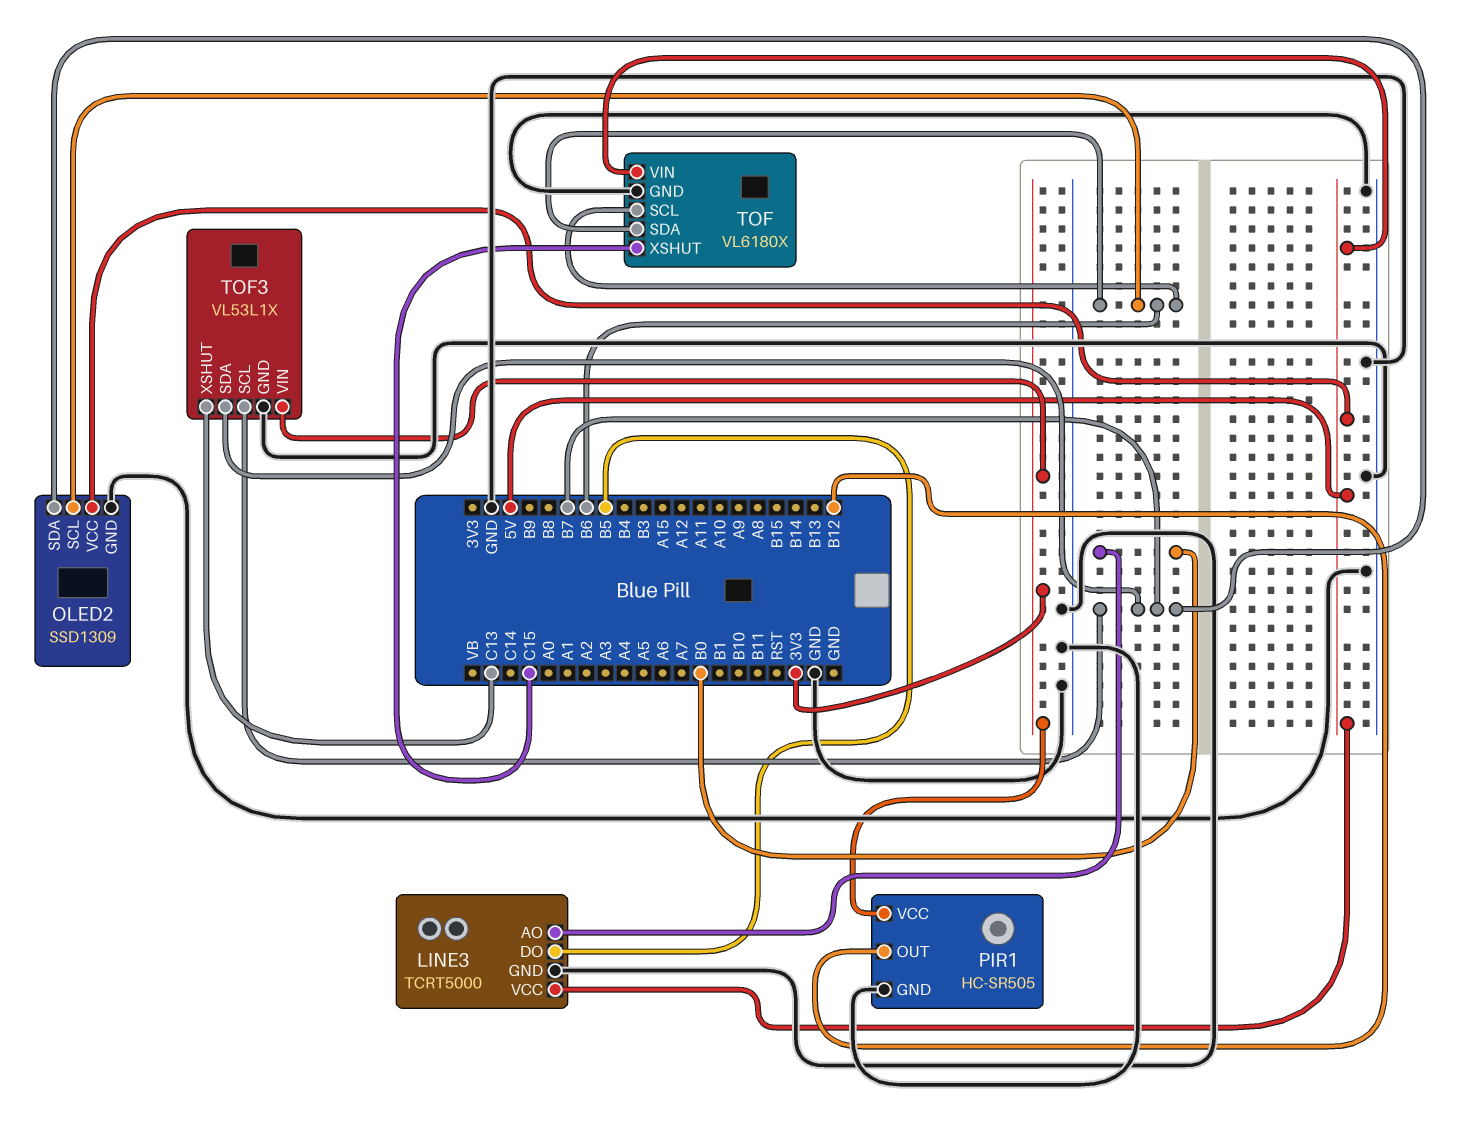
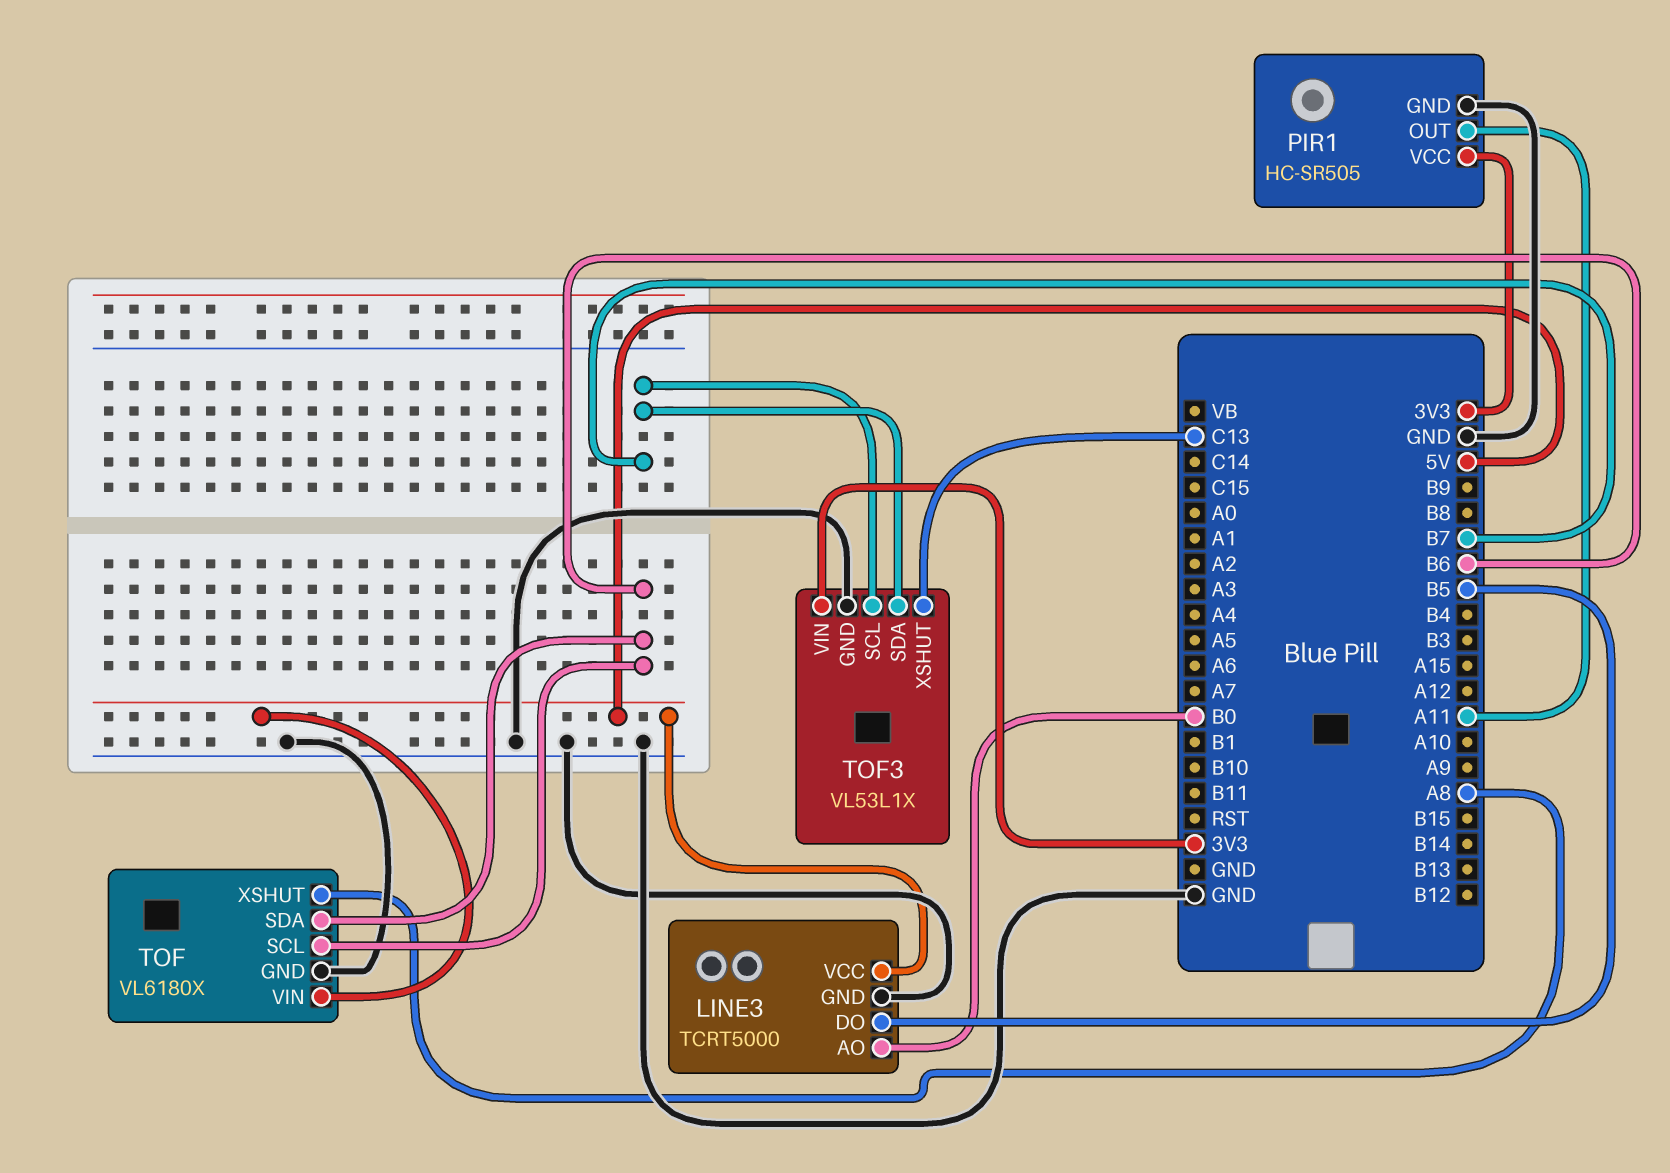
OLED2: SSD1309 -> none
OLED2 pin GND: GND -> none
OLED2 pin SCL: B6 -> none
OLED2 pin SDA: B7 -> none
OLED2 pin VCC: 5V -> none
PIR1 pin OUT: B12 -> A11
TOF pin XSHUT: C15 -> A8

